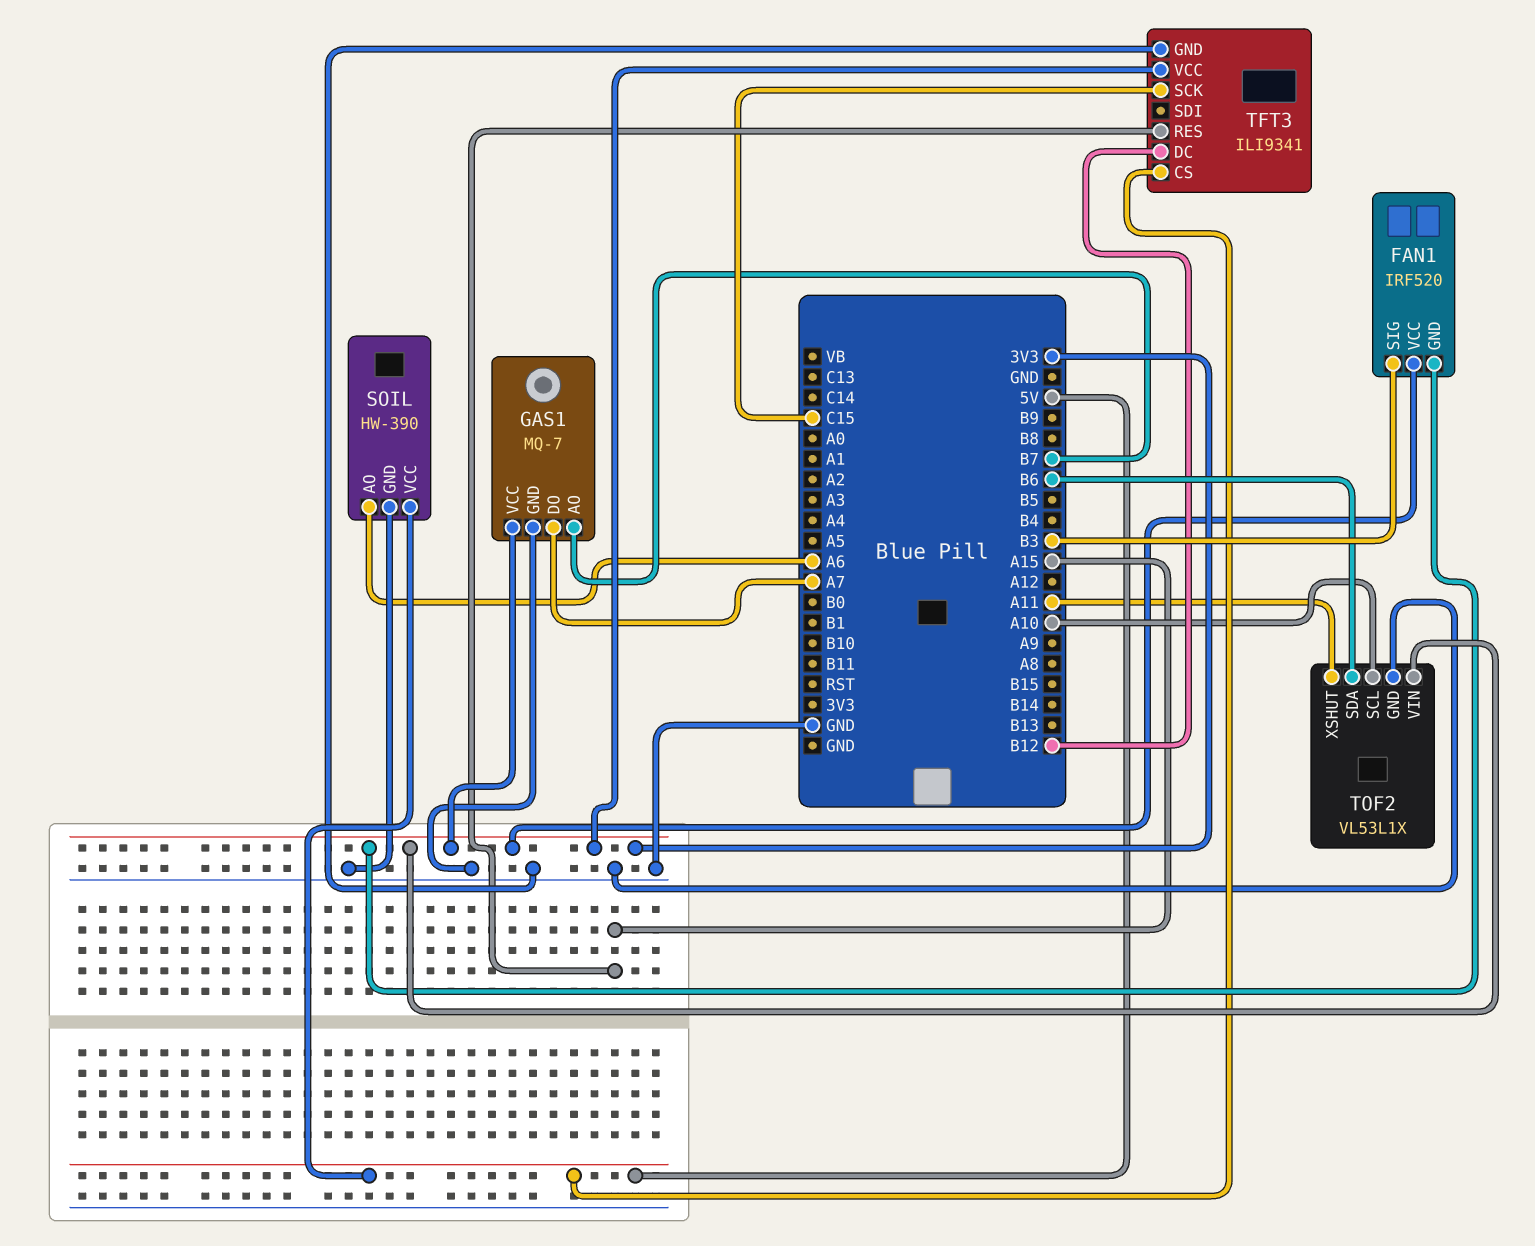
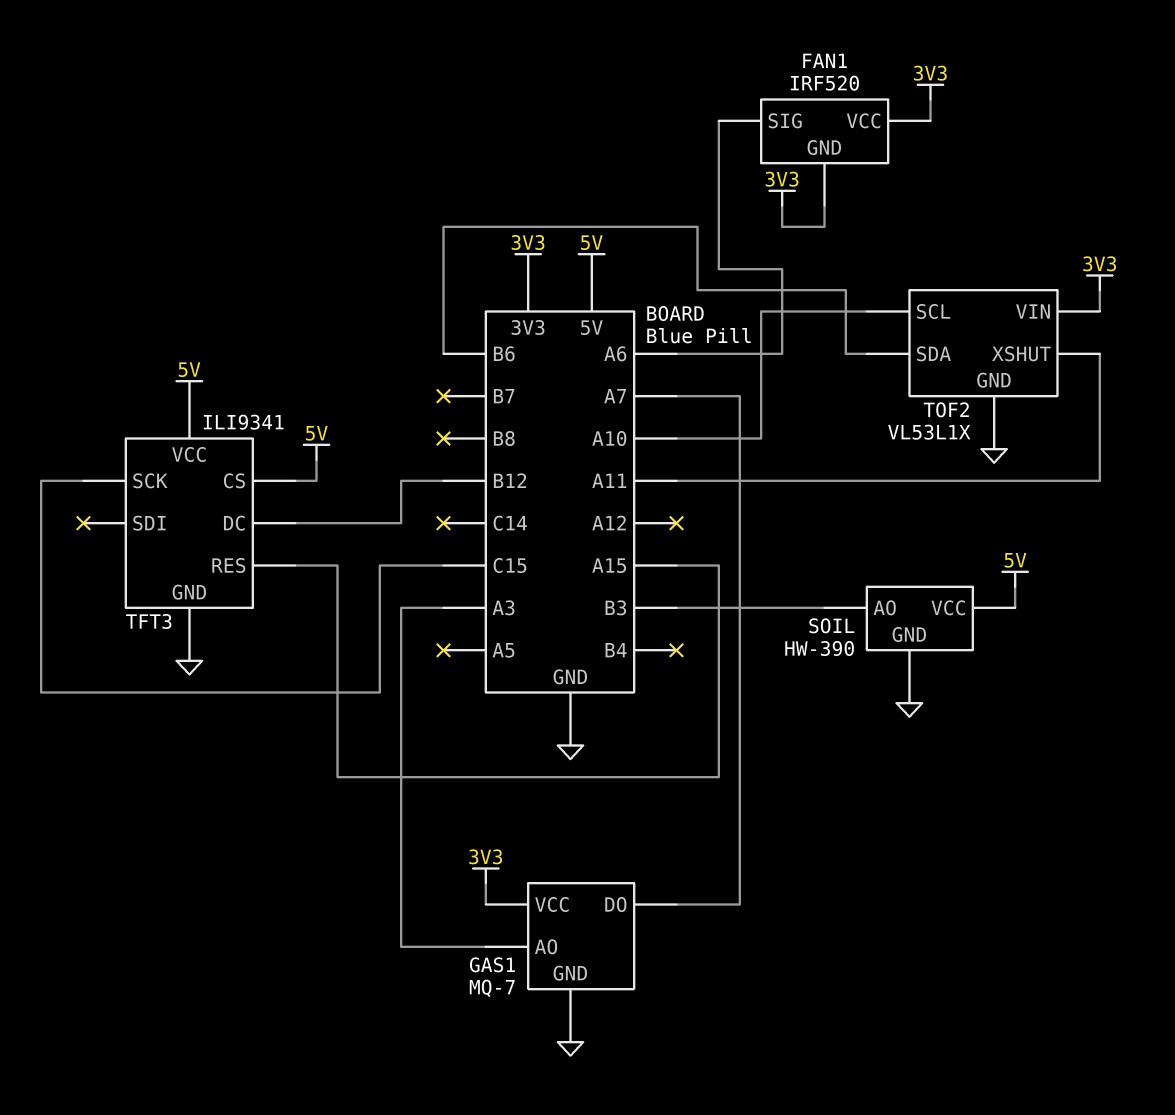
FAN1 pin SIG: B3 -> A6
GAS1 pin AO: B7 -> A3
SOIL pin AO: A6 -> B3
TFT3 pin VCC: 3V3 -> 5V

